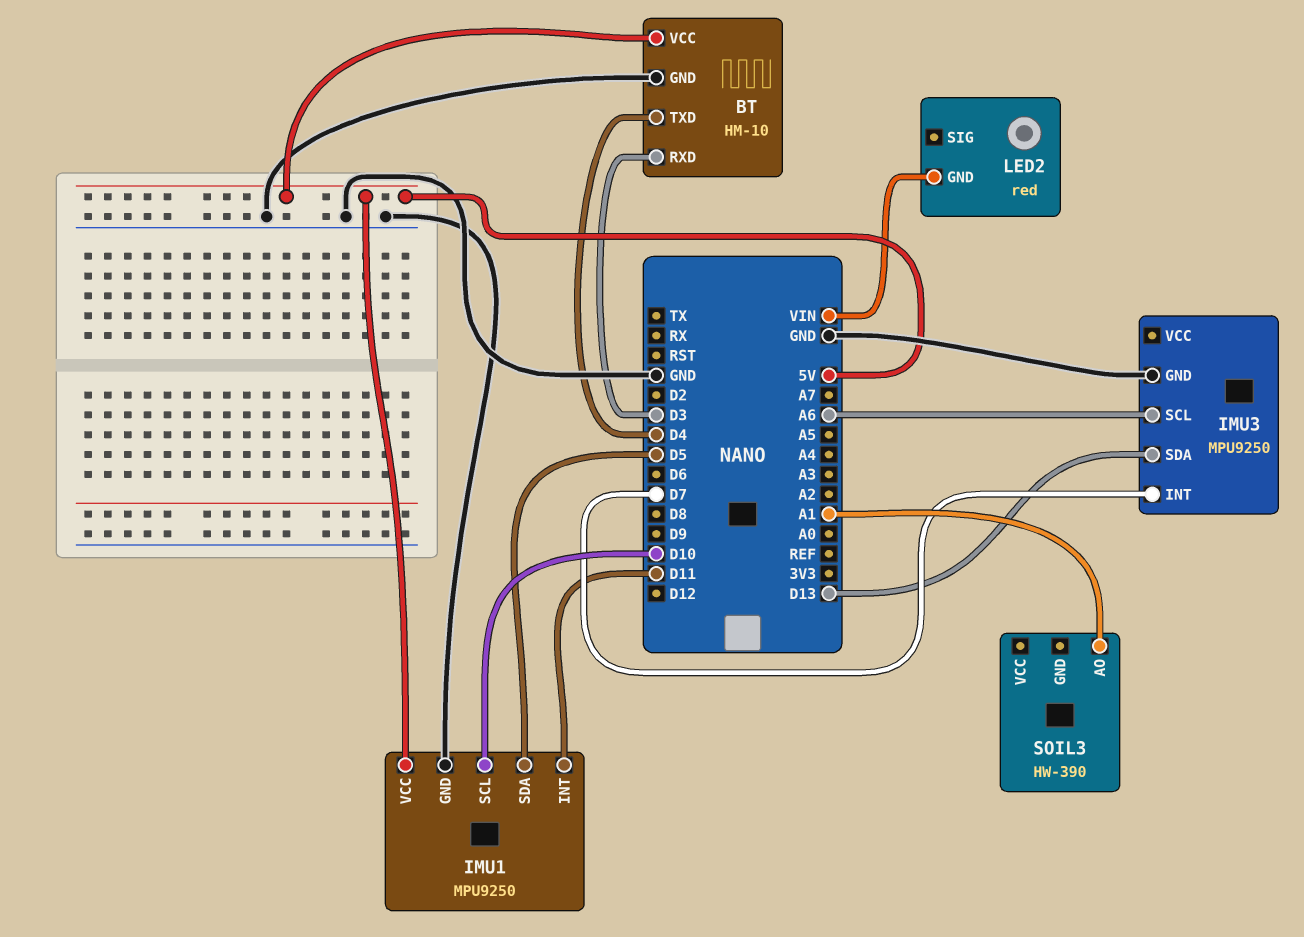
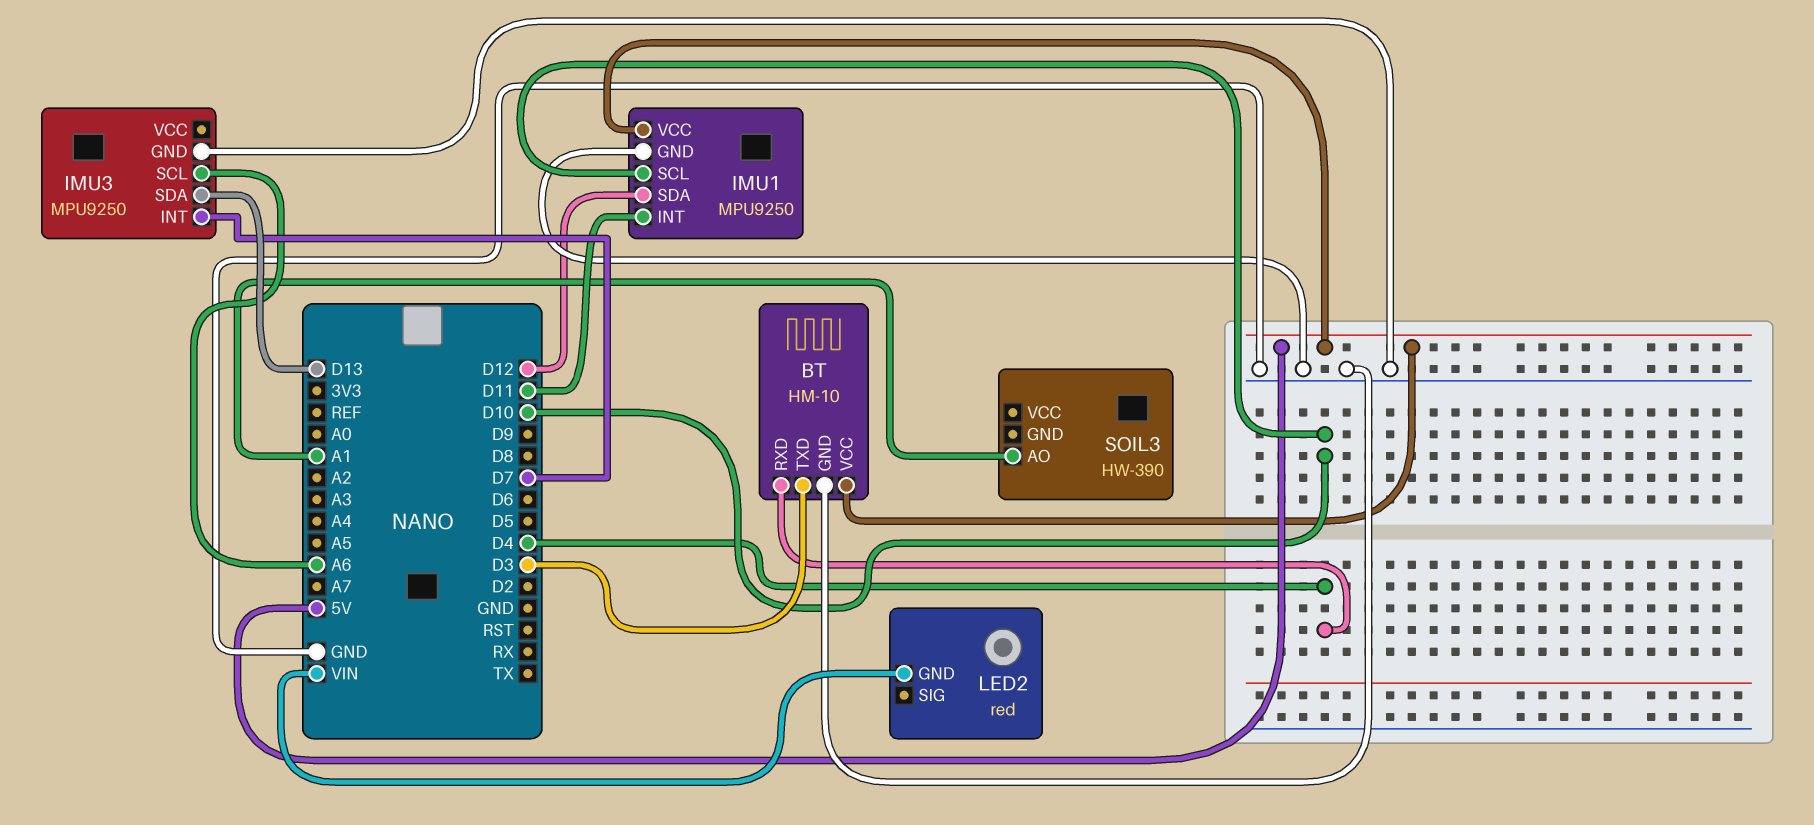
BT pin RXD: D3 -> D4
BT pin TXD: D4 -> D3
IMU1 pin SDA: D5 -> D12

